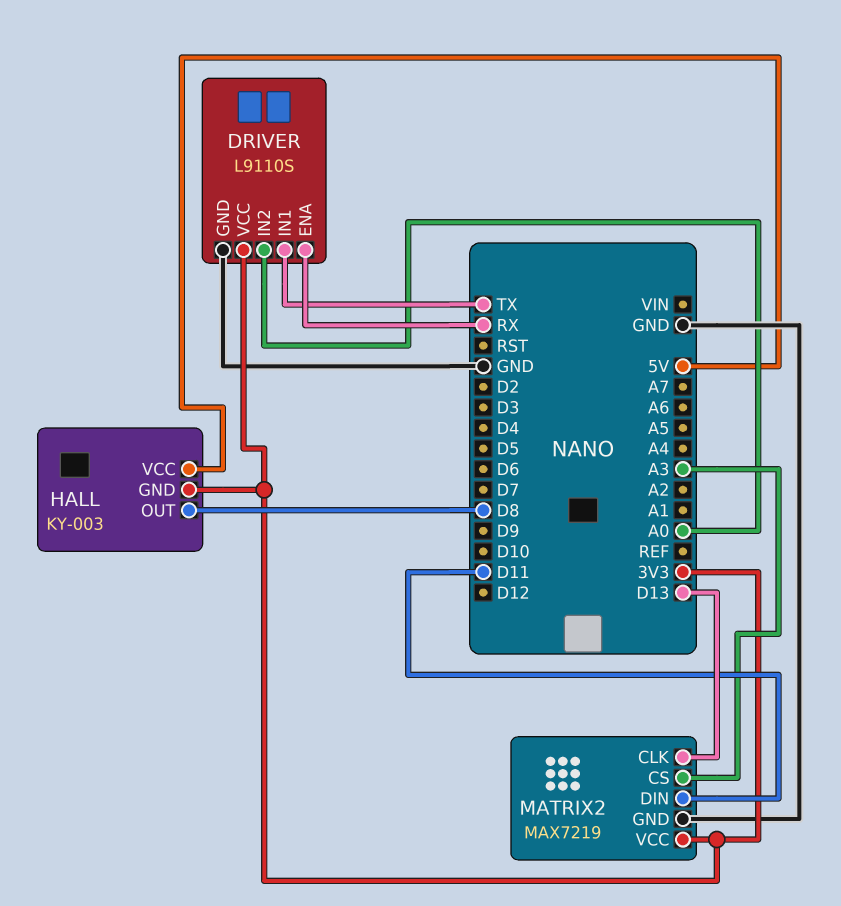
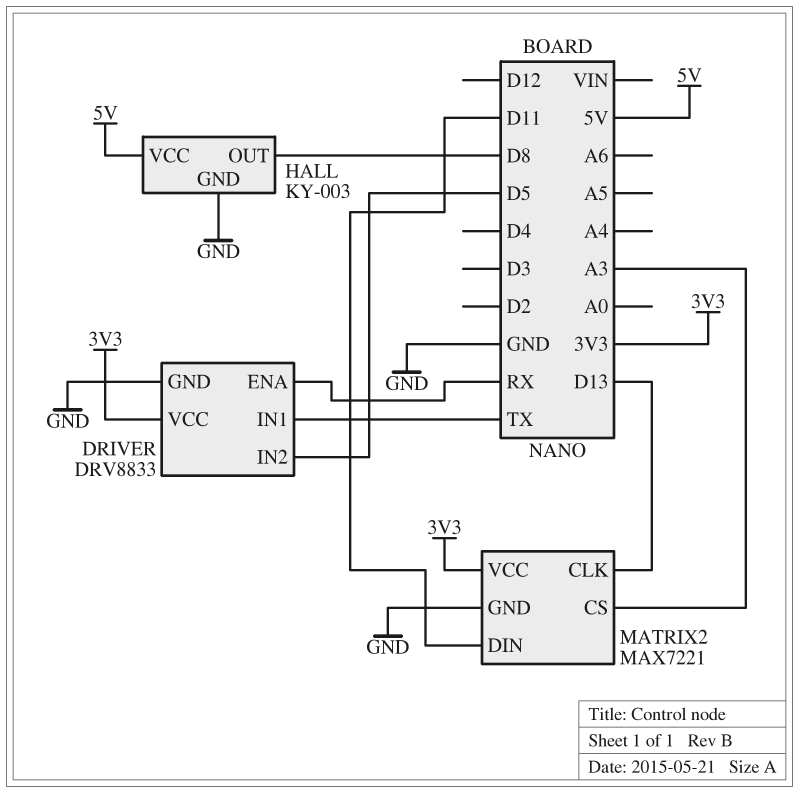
DRIVER: L9110S -> DRV8833
DRIVER pin IN2: A0 -> D5
HALL pin GND: 3V3 -> GND
MATRIX2: MAX7219 -> MAX7221

